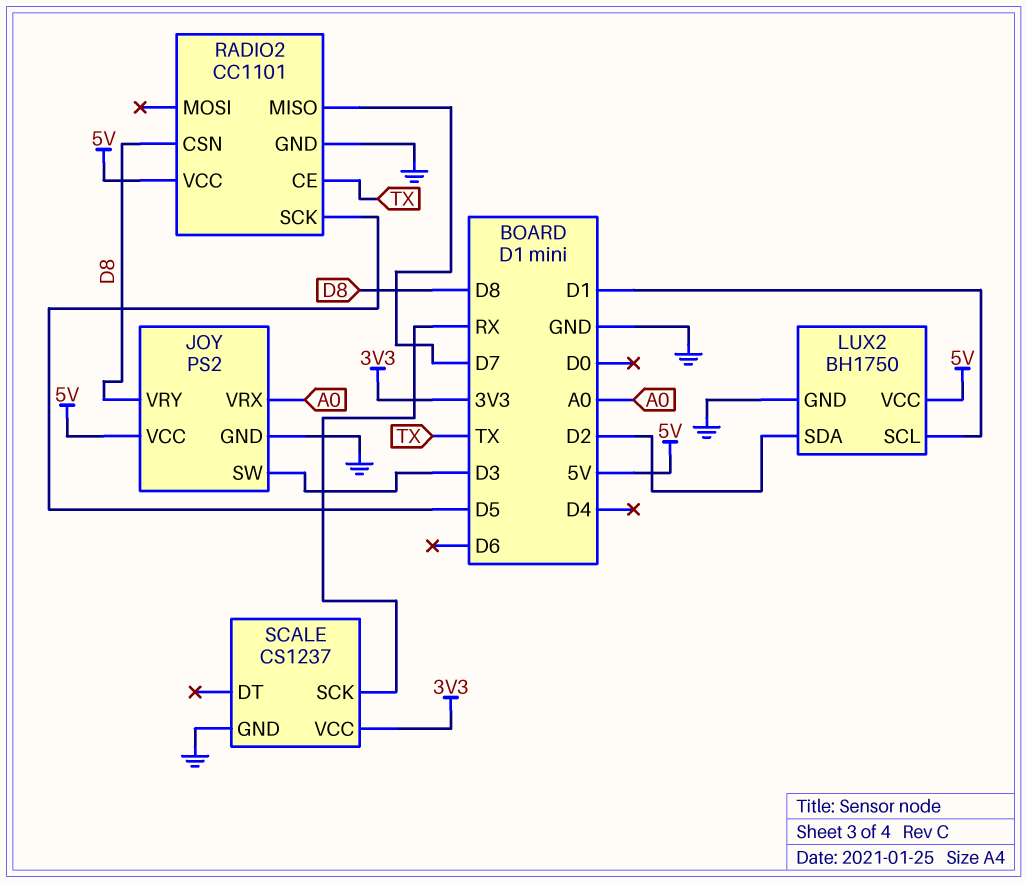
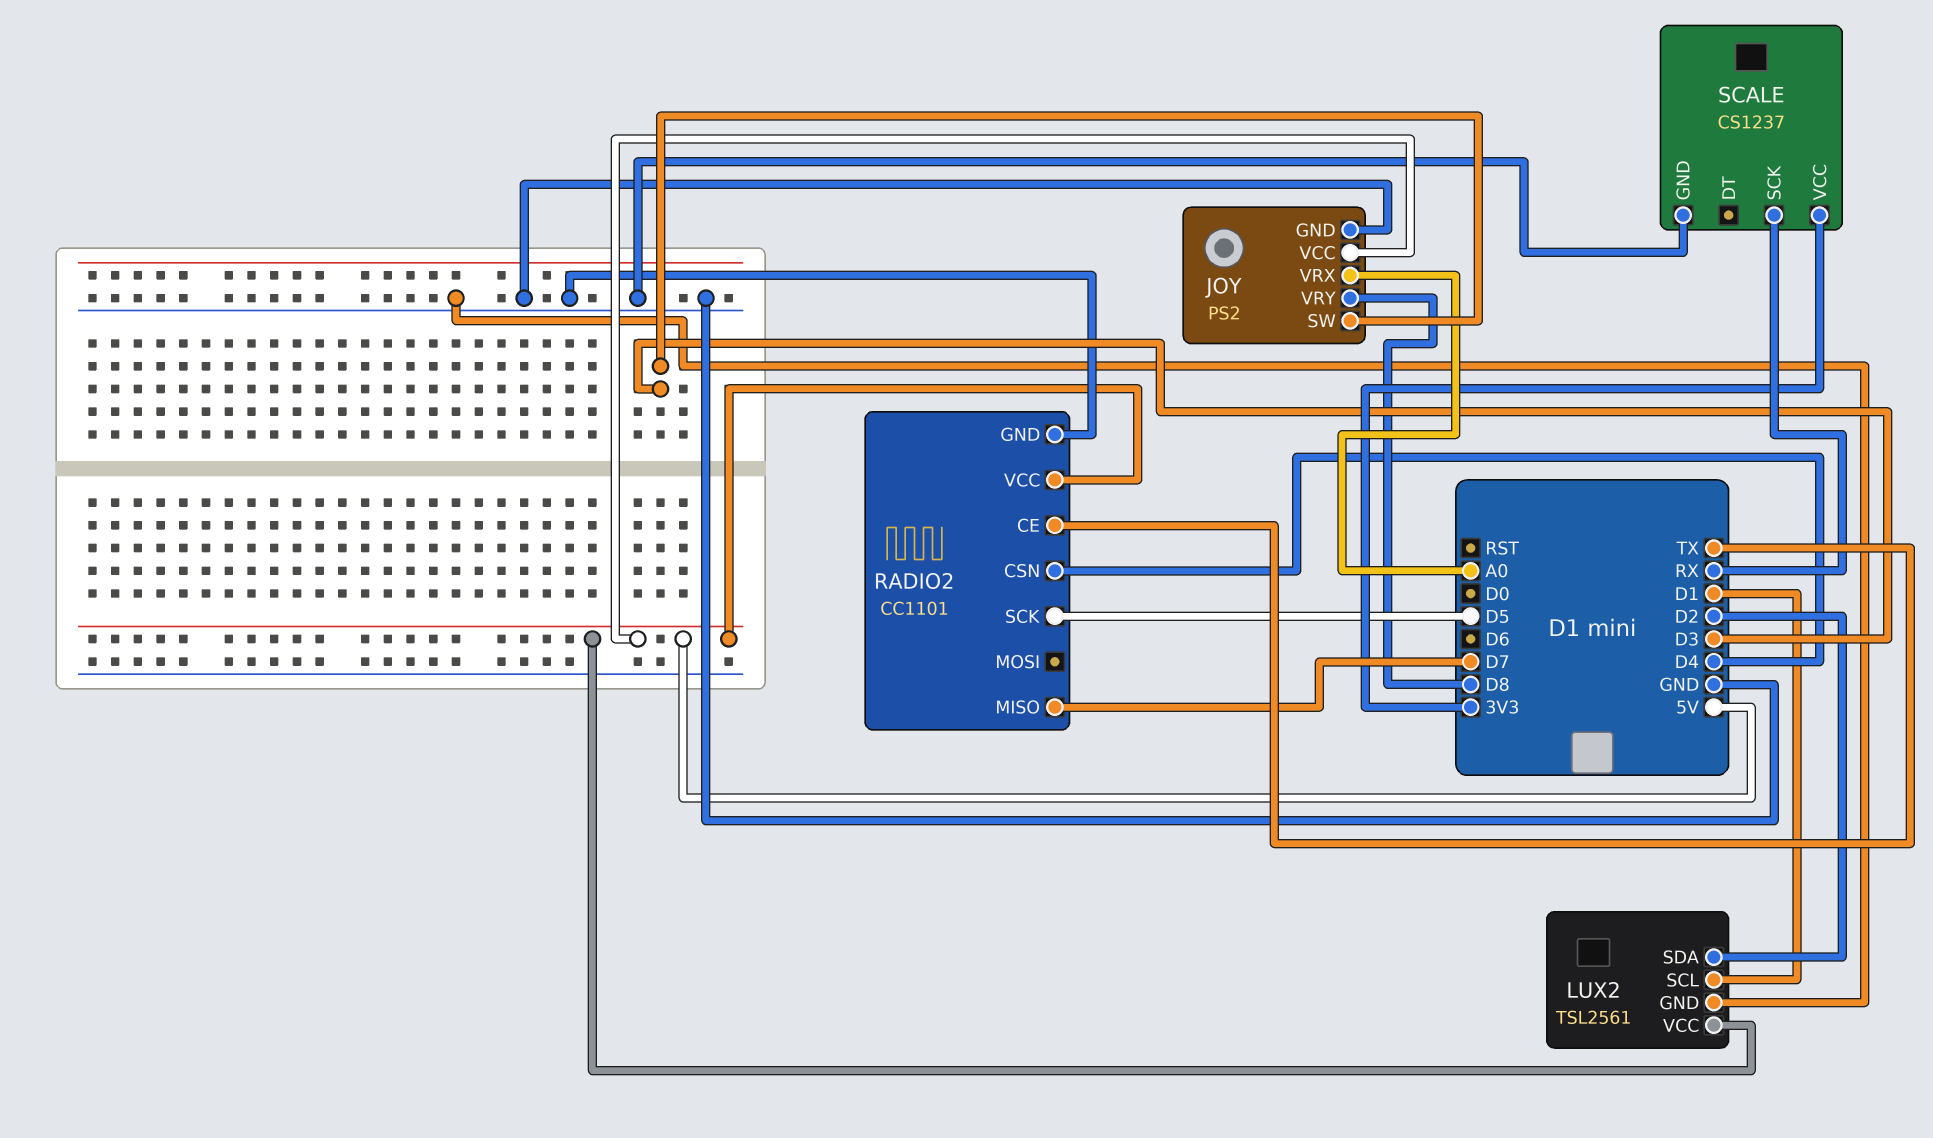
LUX2: BH1750 -> TSL2561
RADIO2 pin CSN: D8 -> D4

